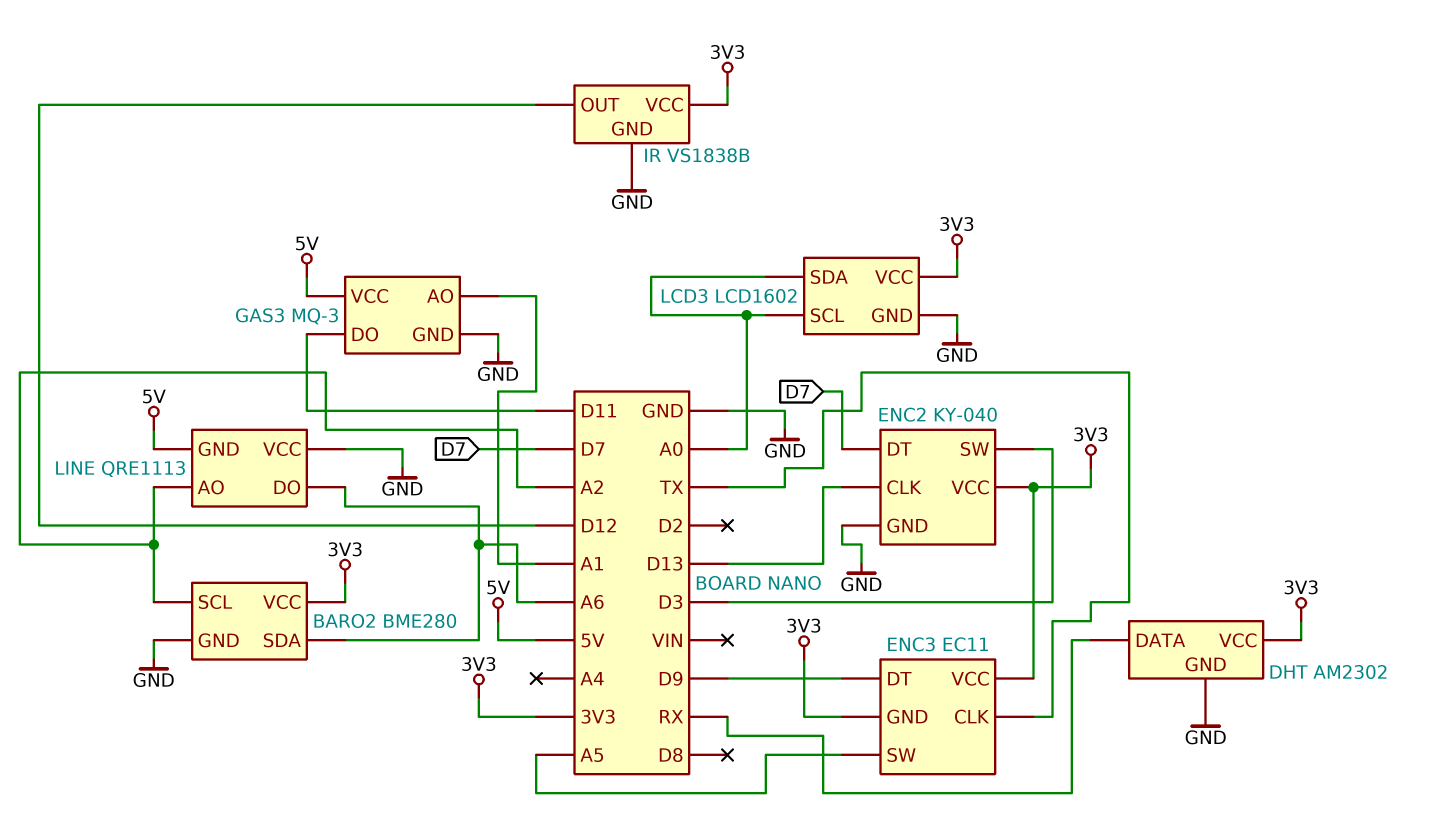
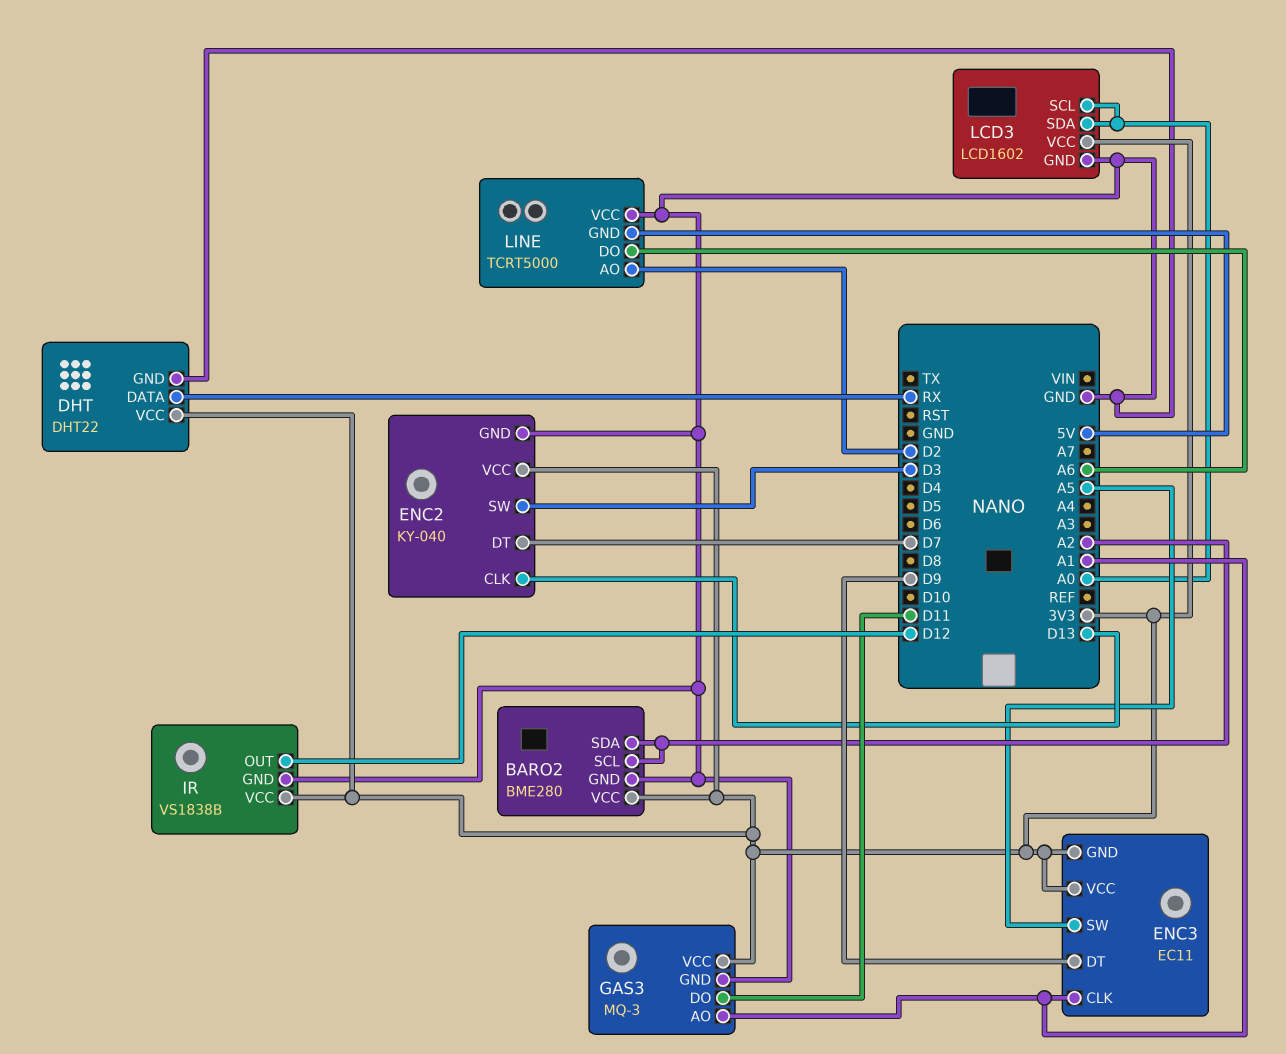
BARO2 pin SDA: A6 -> A2
DHT: AM2302 -> DHT22
ENC3 pin CLK: TX -> A1
GAS3 pin VCC: 5V -> 3V3
LINE: QRE1113 -> TCRT5000
LINE pin AO: A2 -> D2

